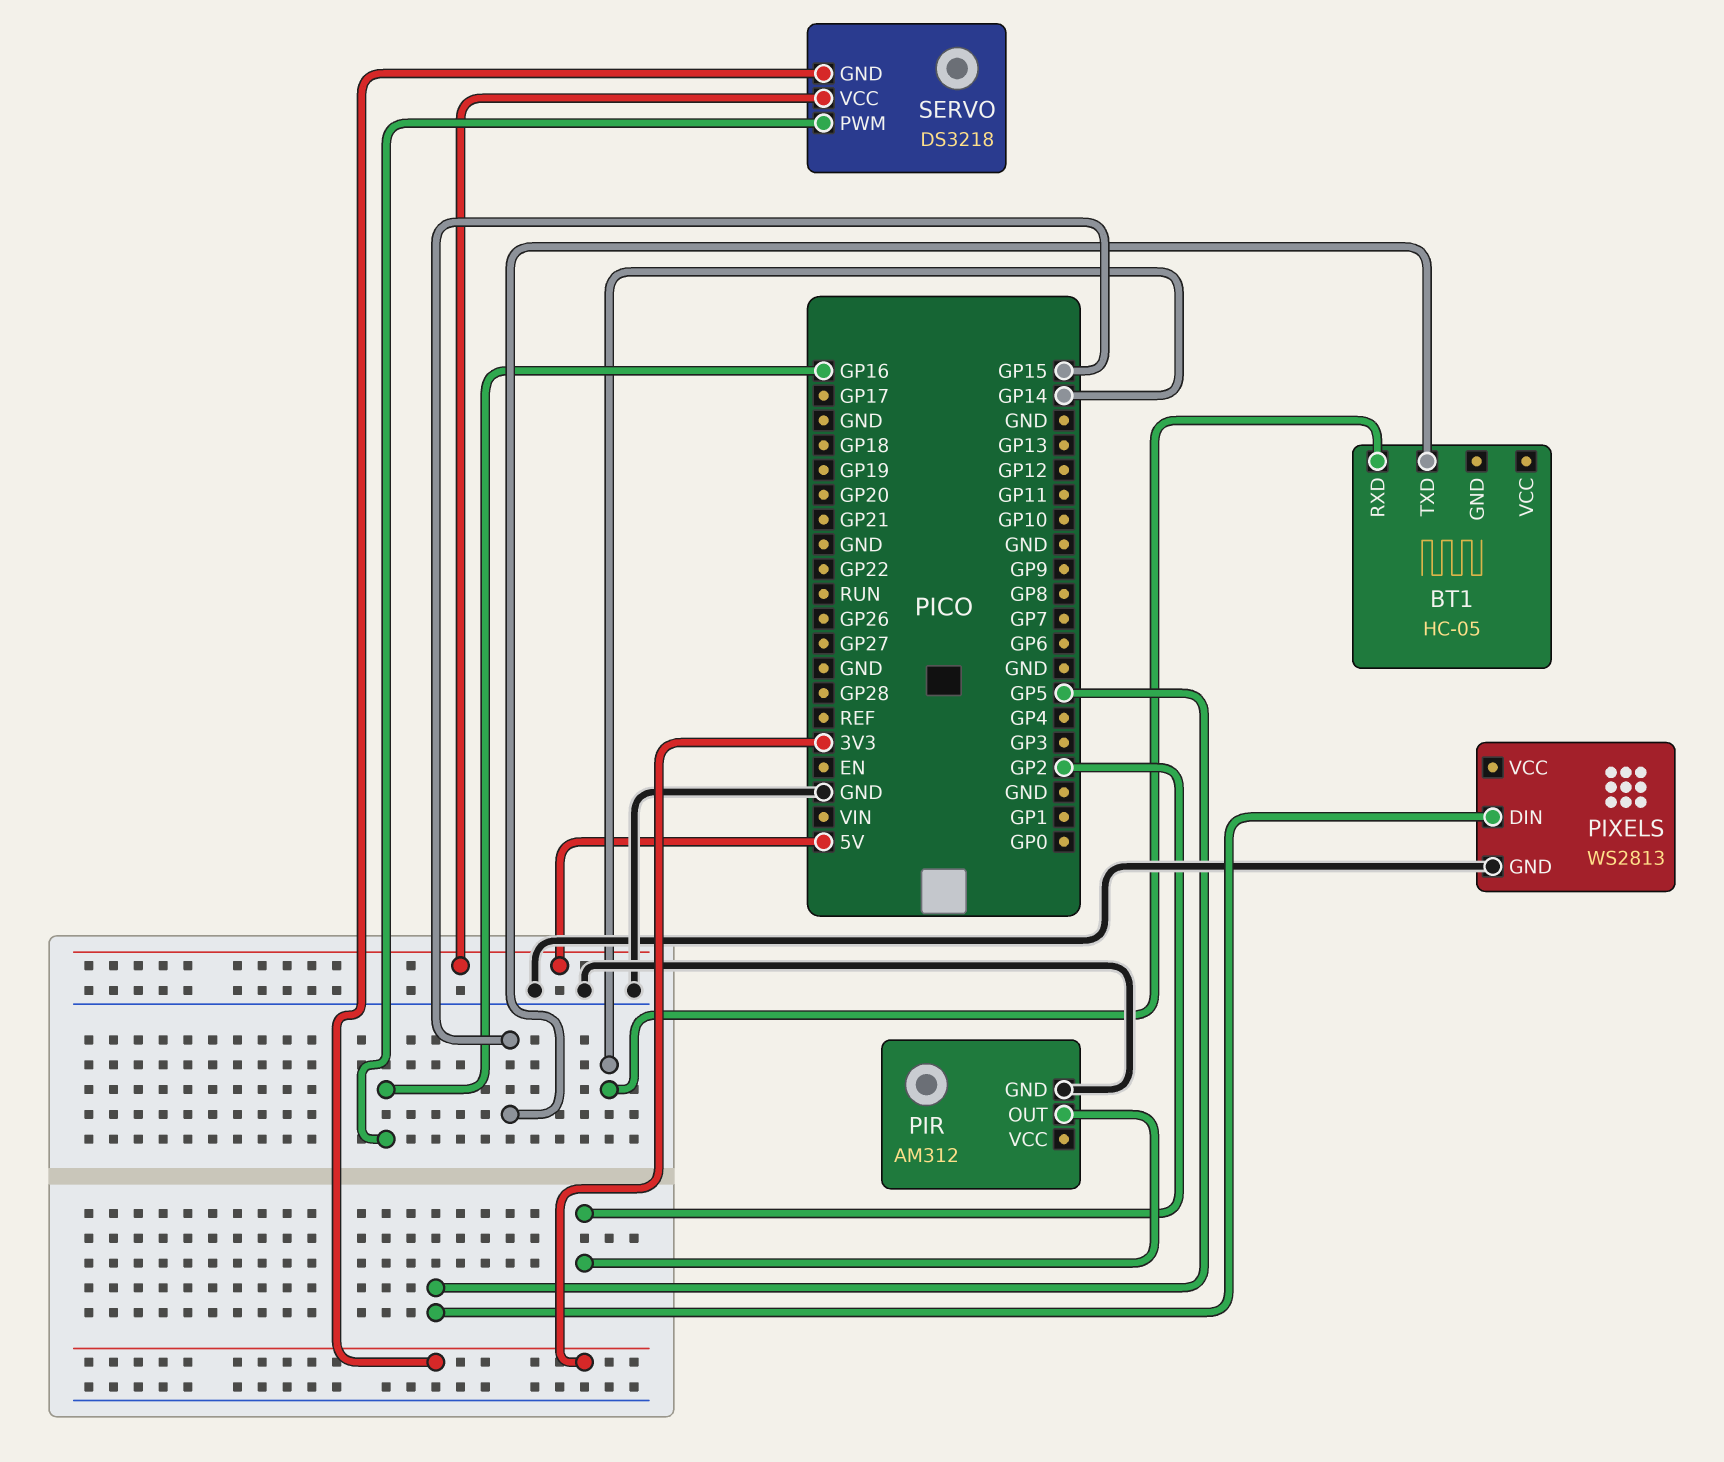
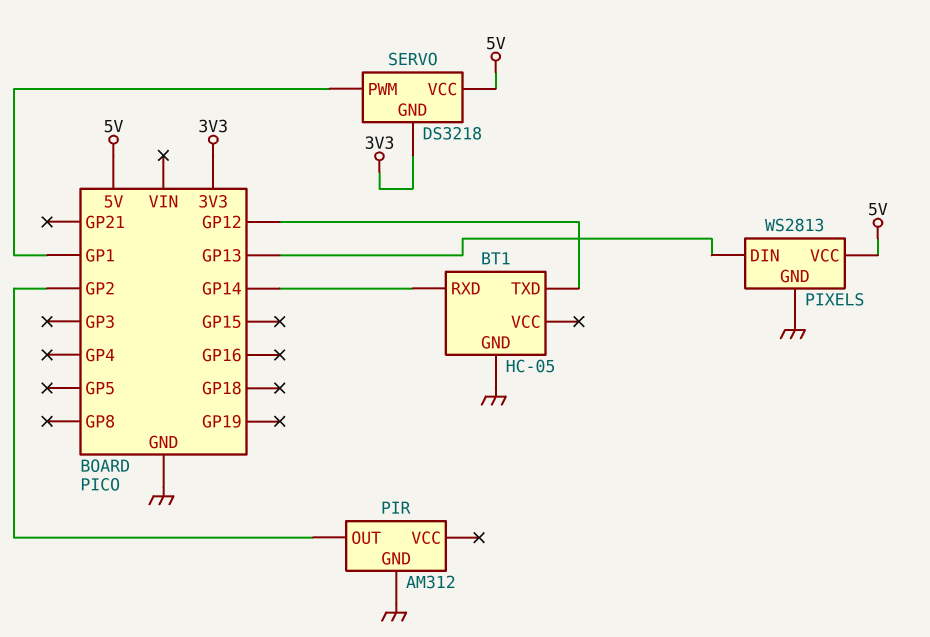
BT1 pin GND: none -> GND
BT1 pin TXD: GP15 -> GP12
PIXELS pin DIN: GP5 -> GP13
PIXELS pin VCC: none -> 5V
SERVO pin PWM: GP16 -> GP1

